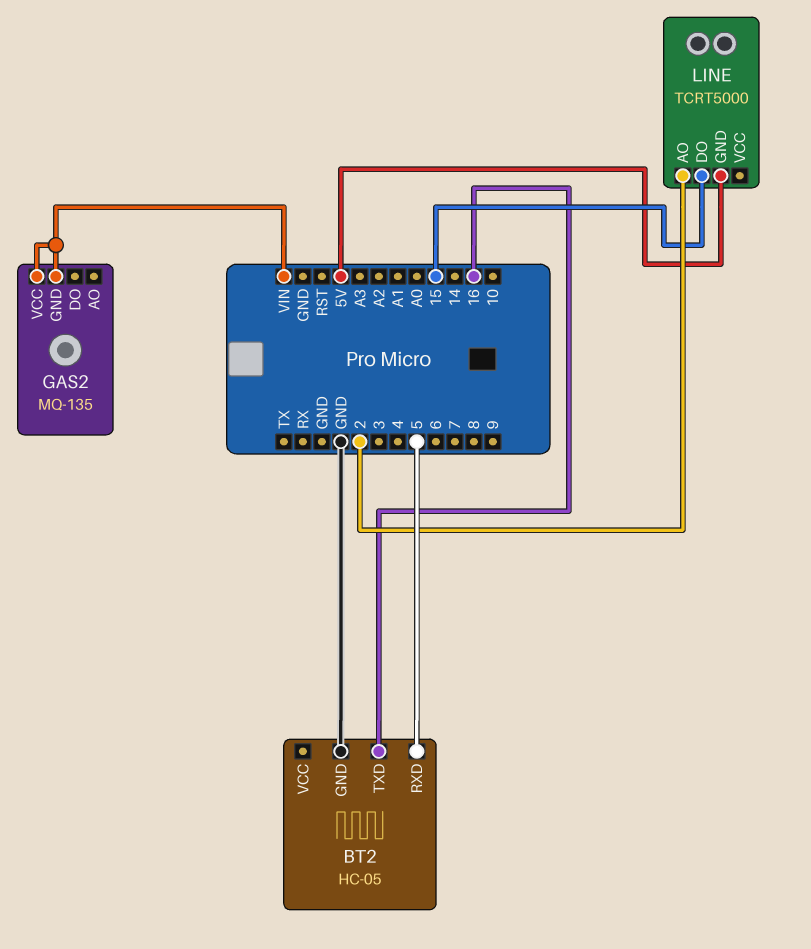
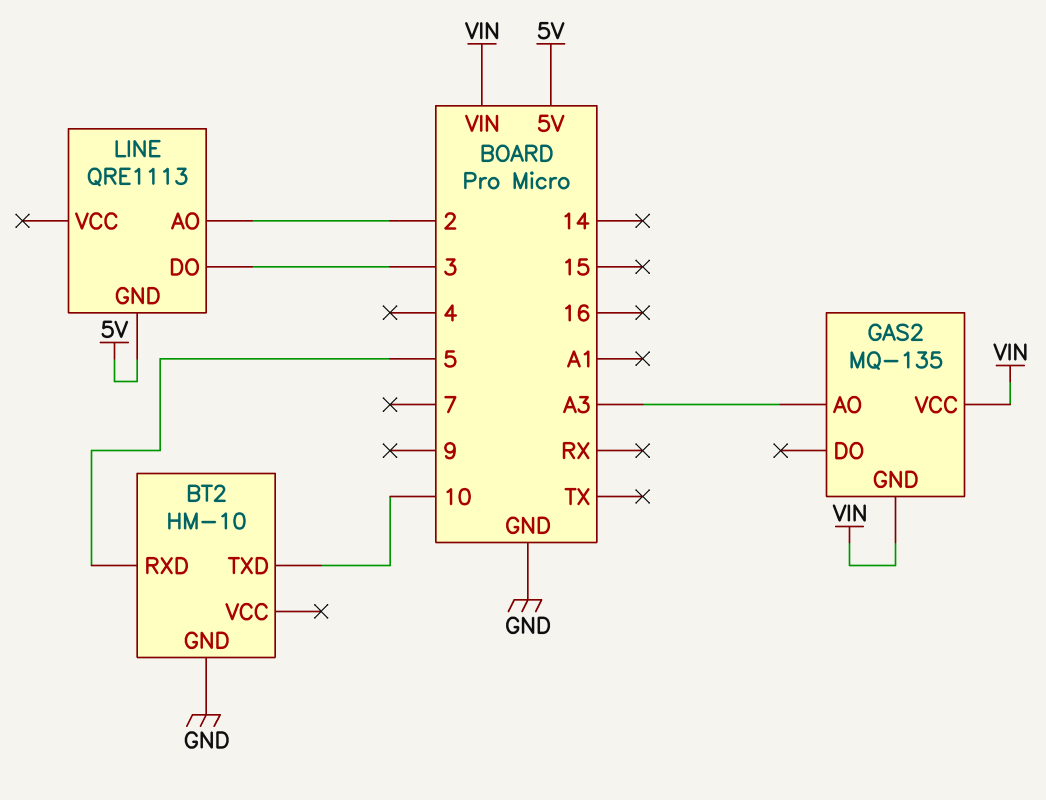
BT2: HC-05 -> HM-10
BT2 pin TXD: 16 -> 10
GAS2 pin AO: none -> A3
LINE: TCRT5000 -> QRE1113
LINE pin DO: 15 -> 3

